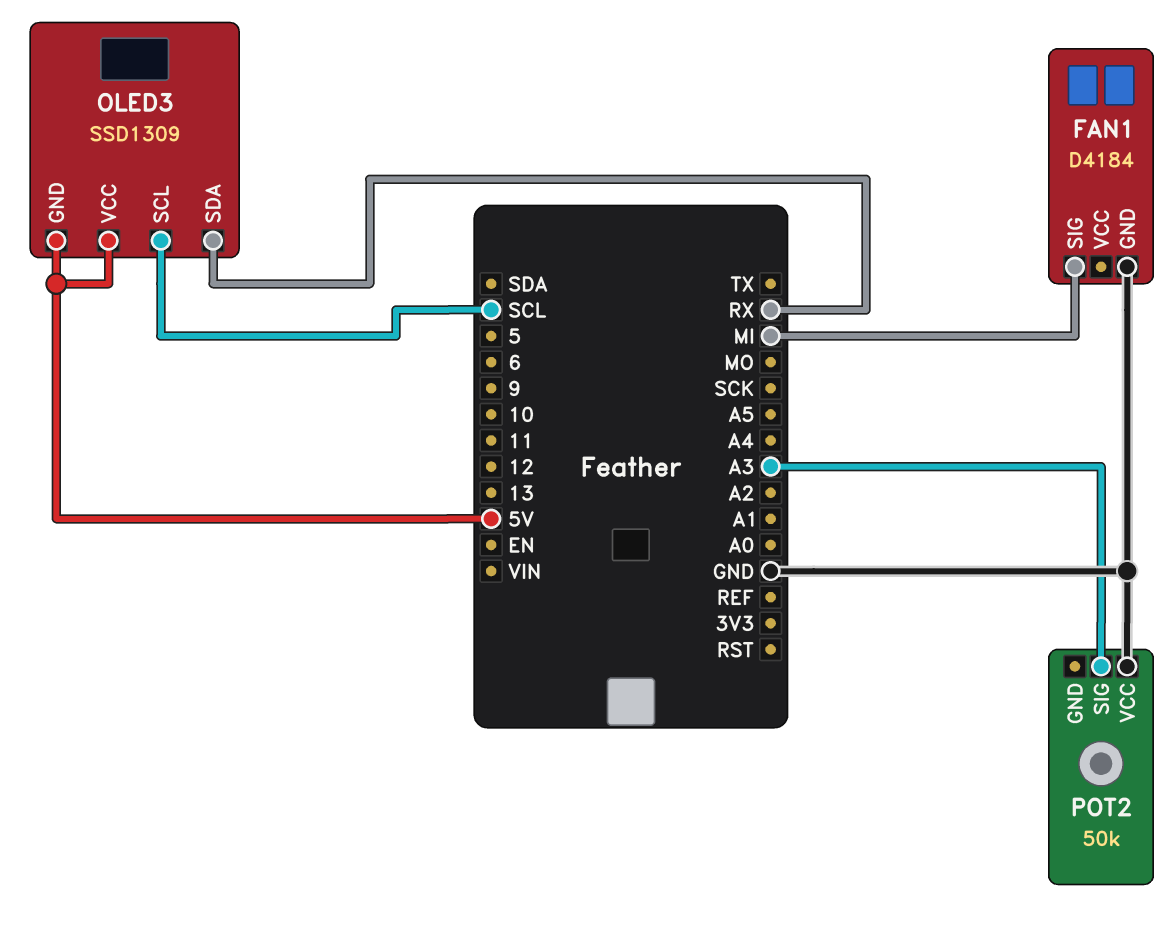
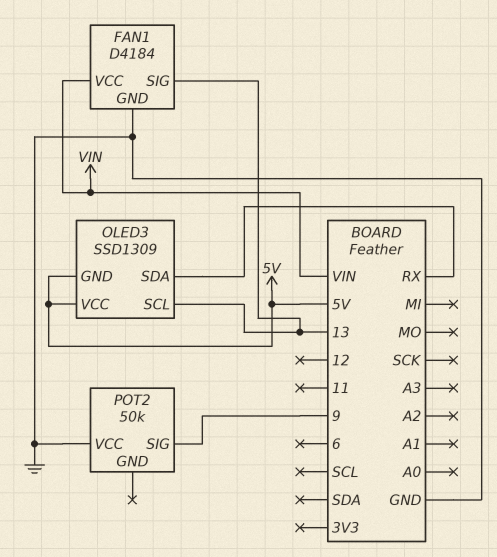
FAN1 pin SIG: MI -> 13
FAN1 pin VCC: none -> VIN
OLED3 pin SCL: SCL -> 13
POT2 pin SIG: A3 -> 9

